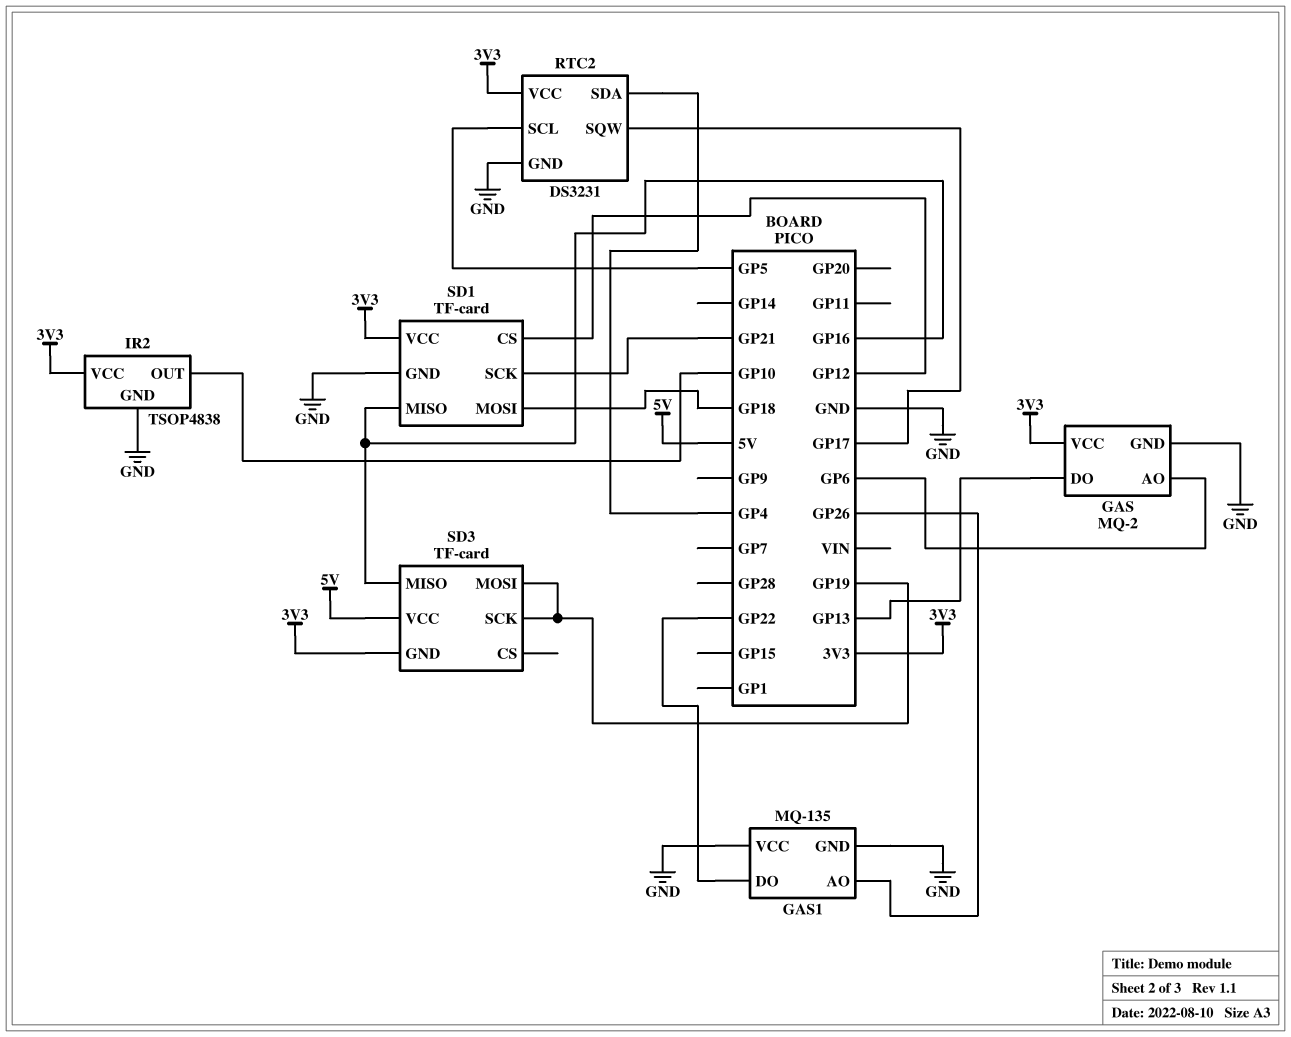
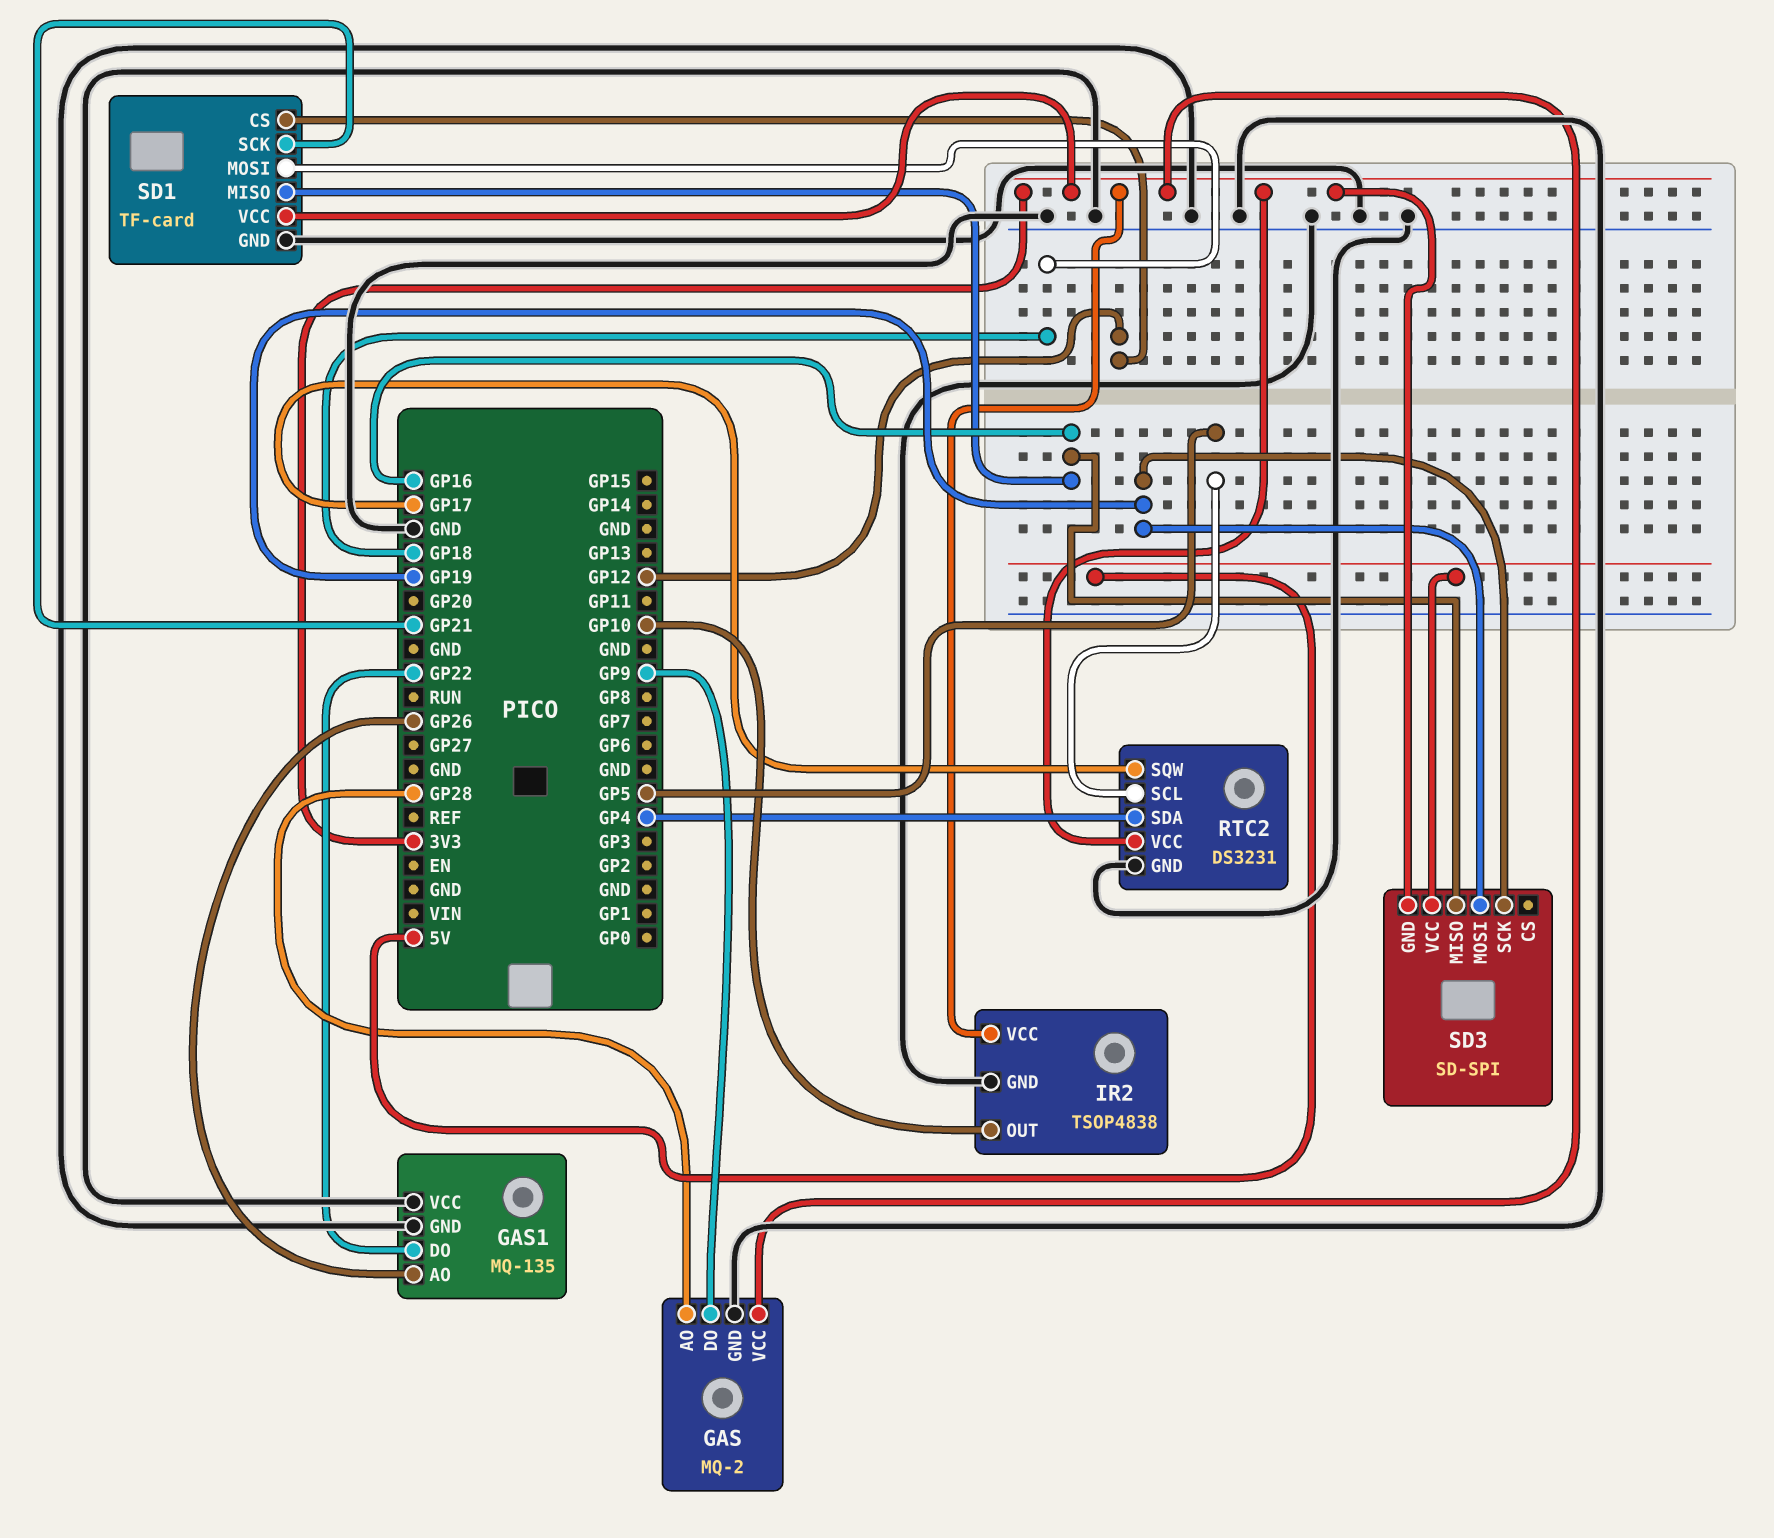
GAS pin AO: GP6 -> GP28
GAS pin DO: GP13 -> GP9
SD3: TF-card -> SD-SPI

